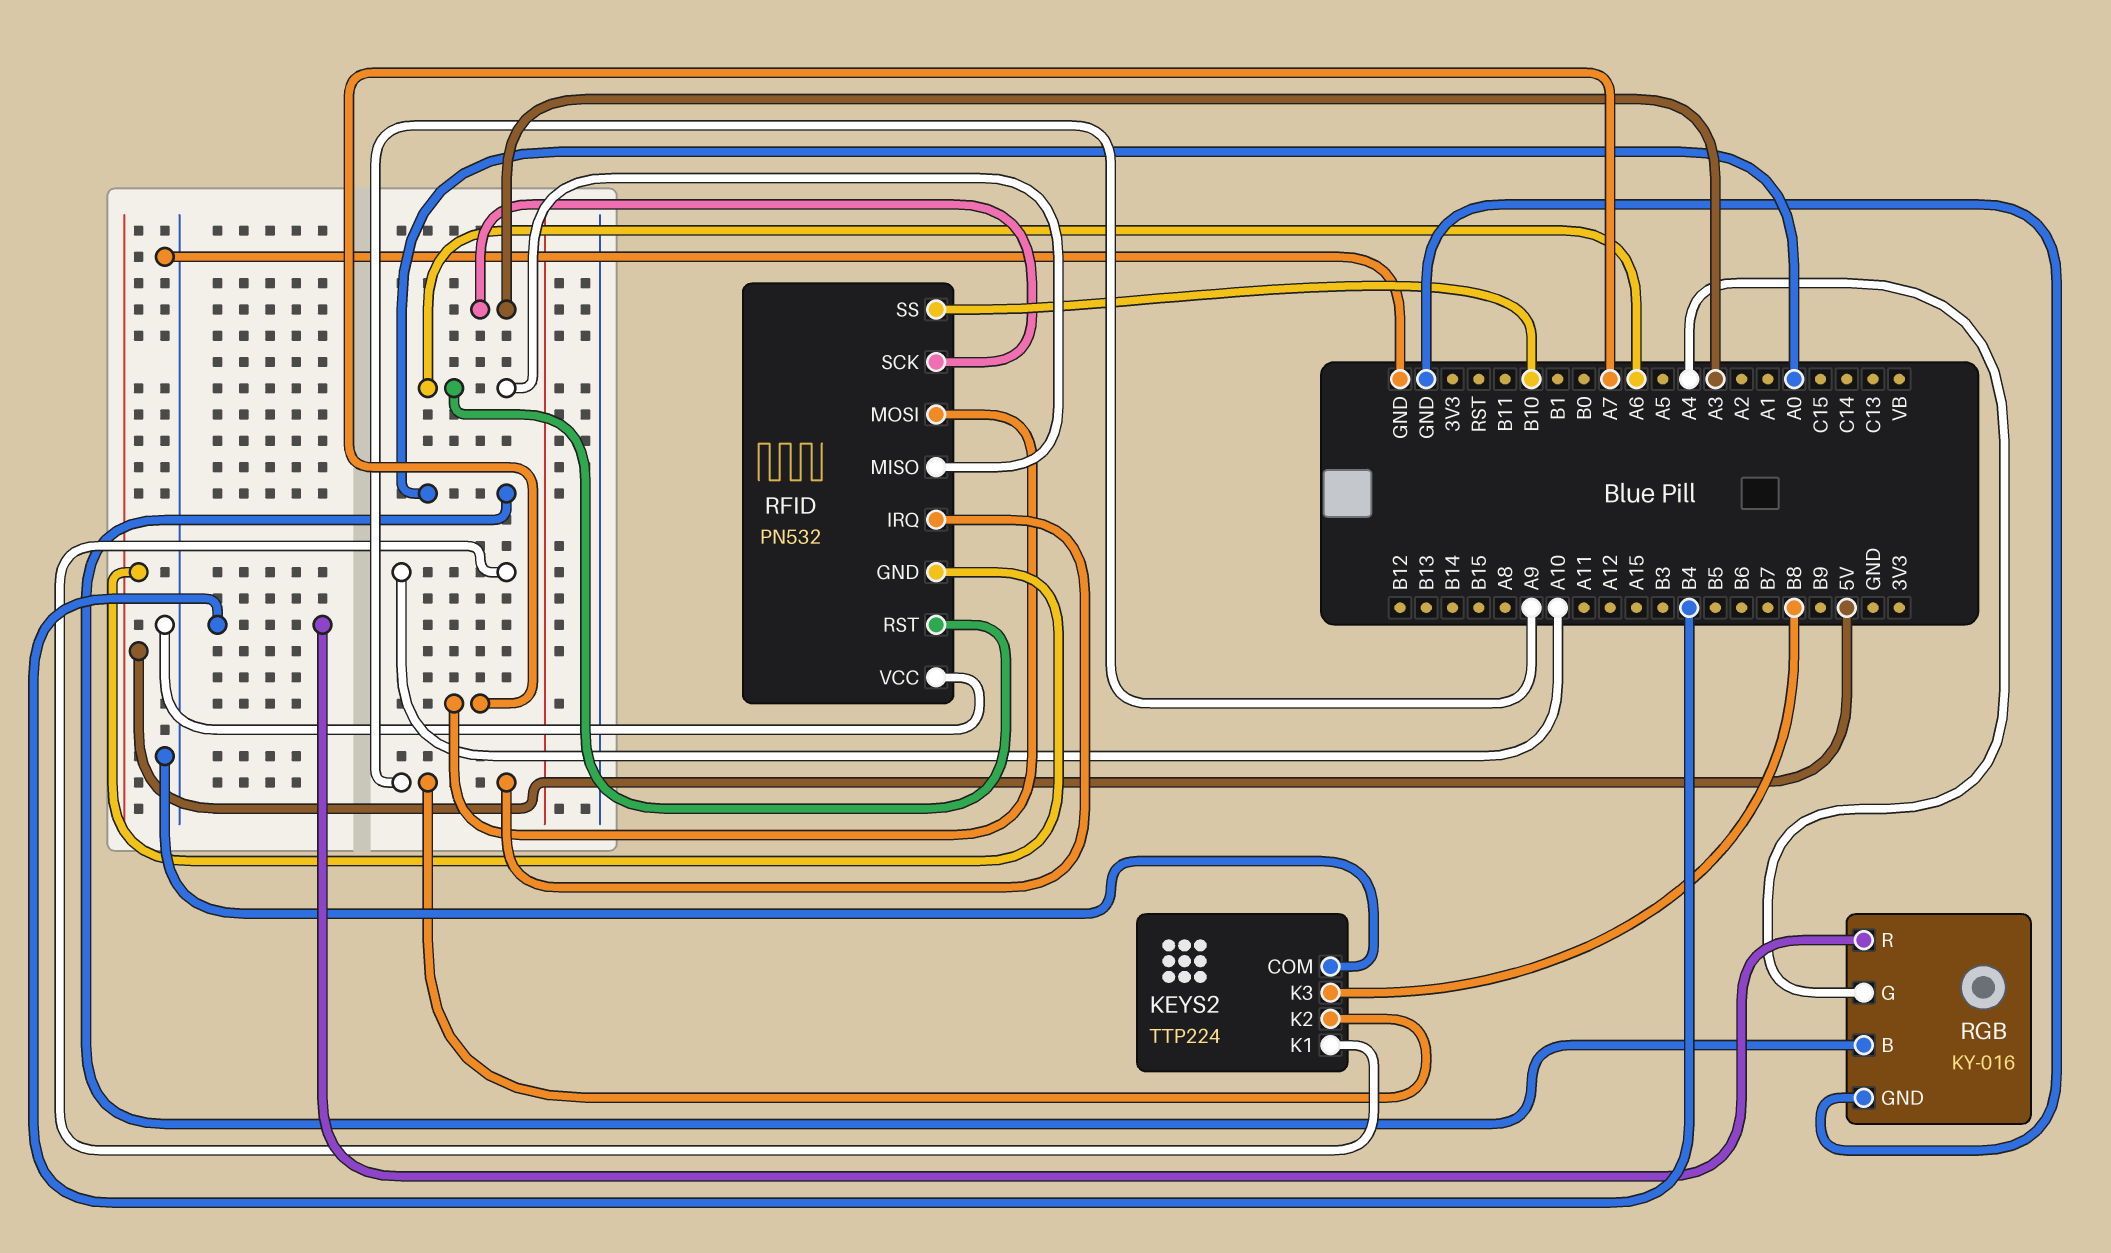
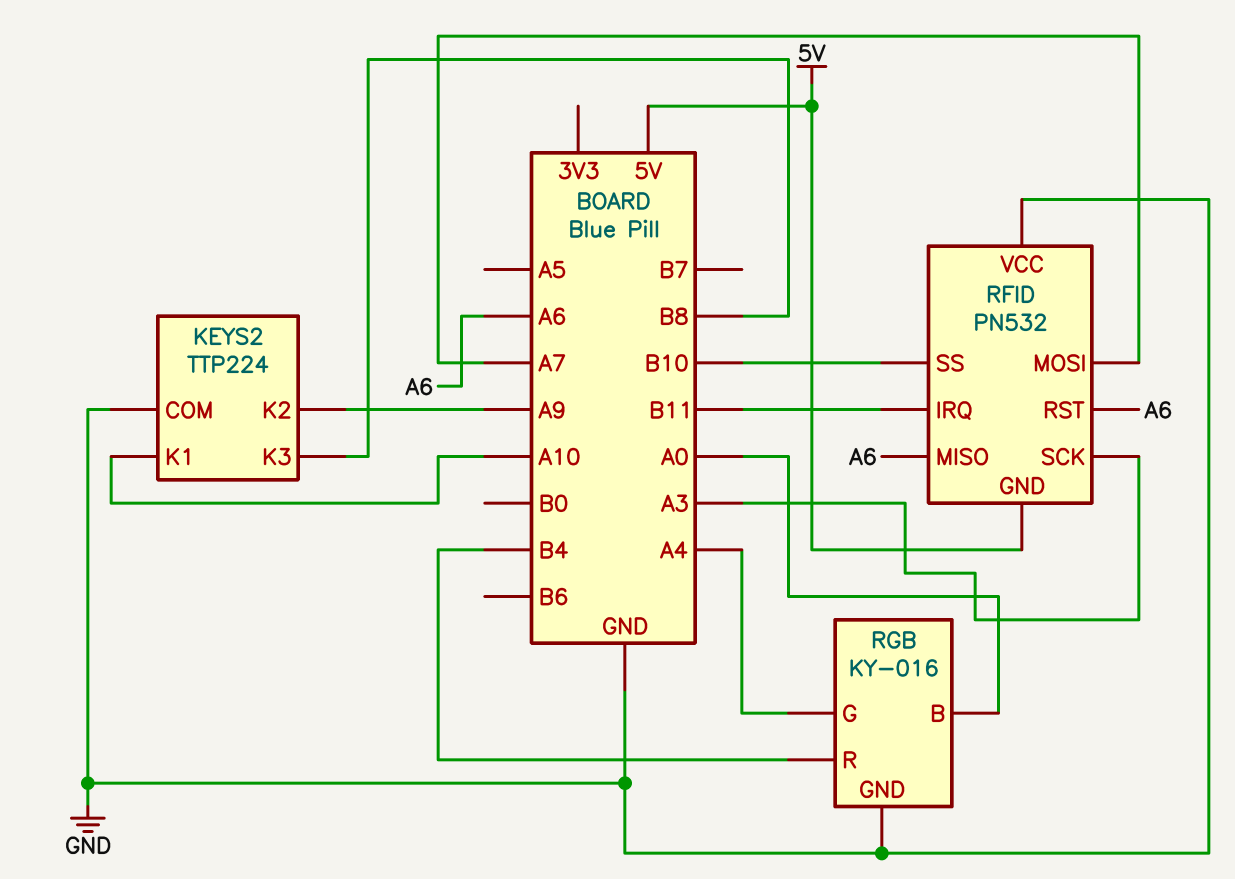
RFID pin IRQ: A9 -> B11

